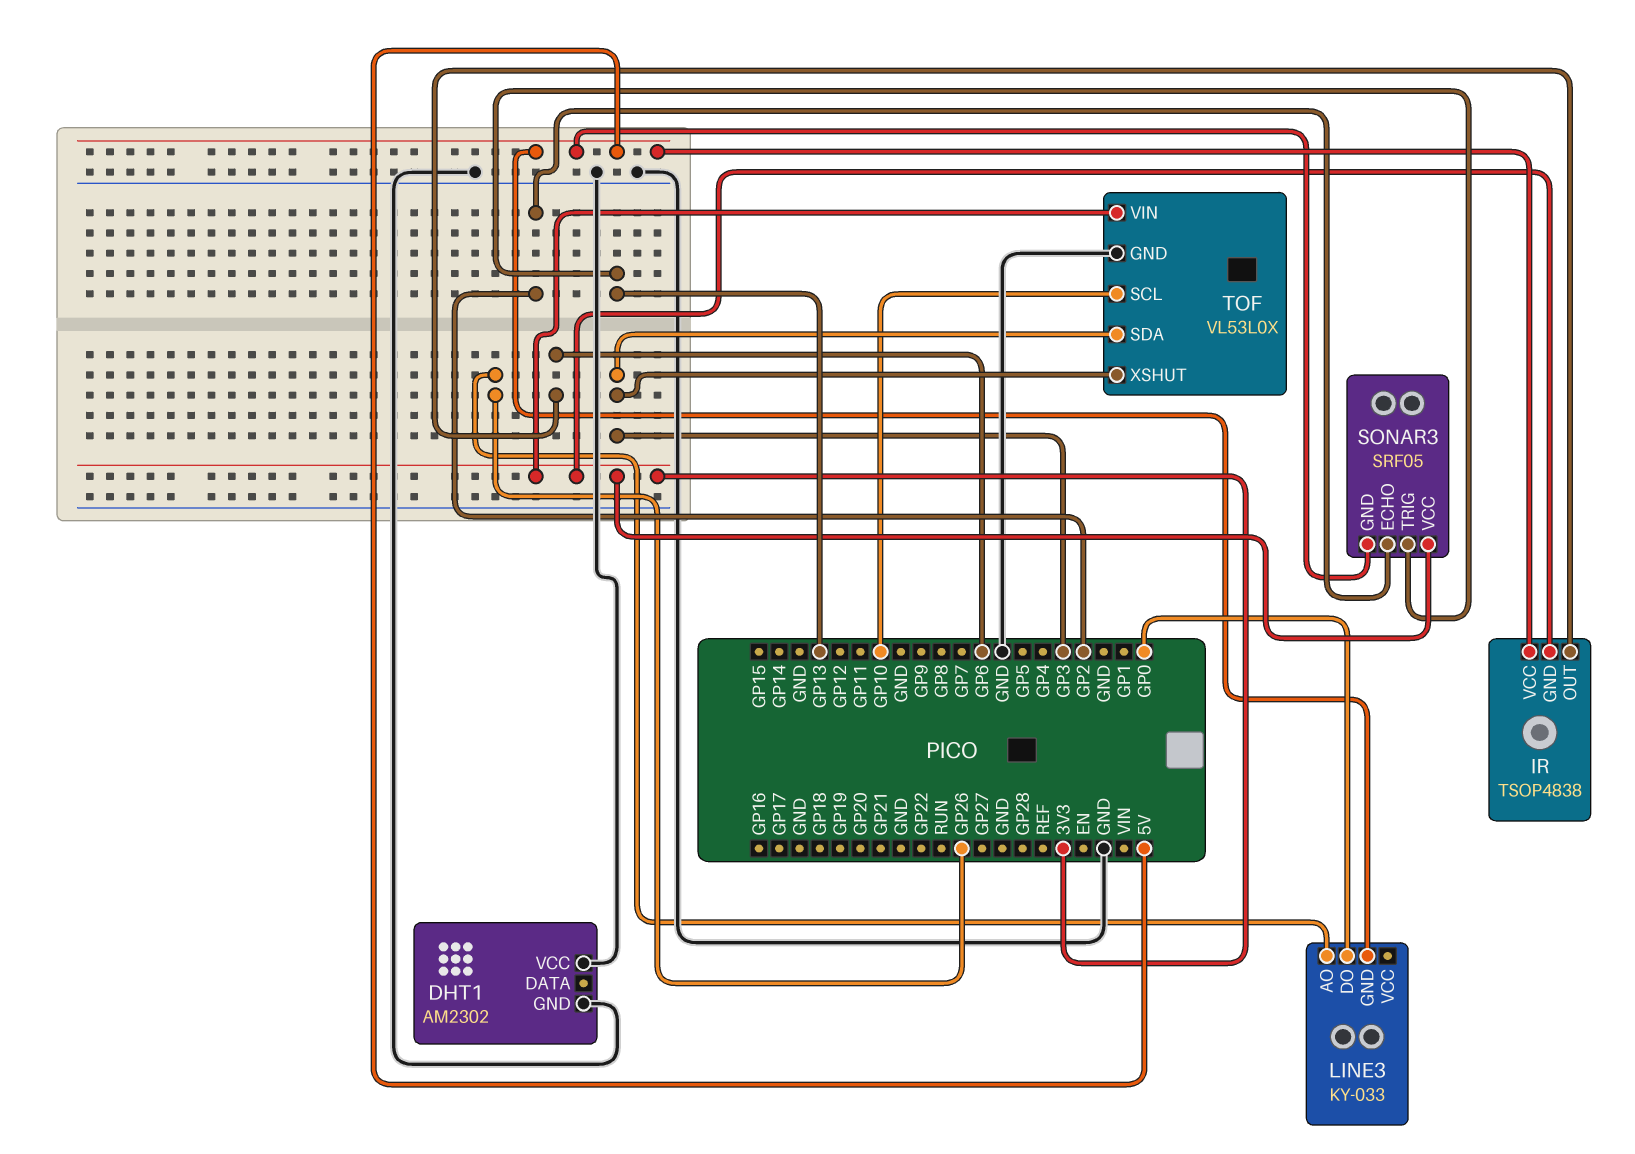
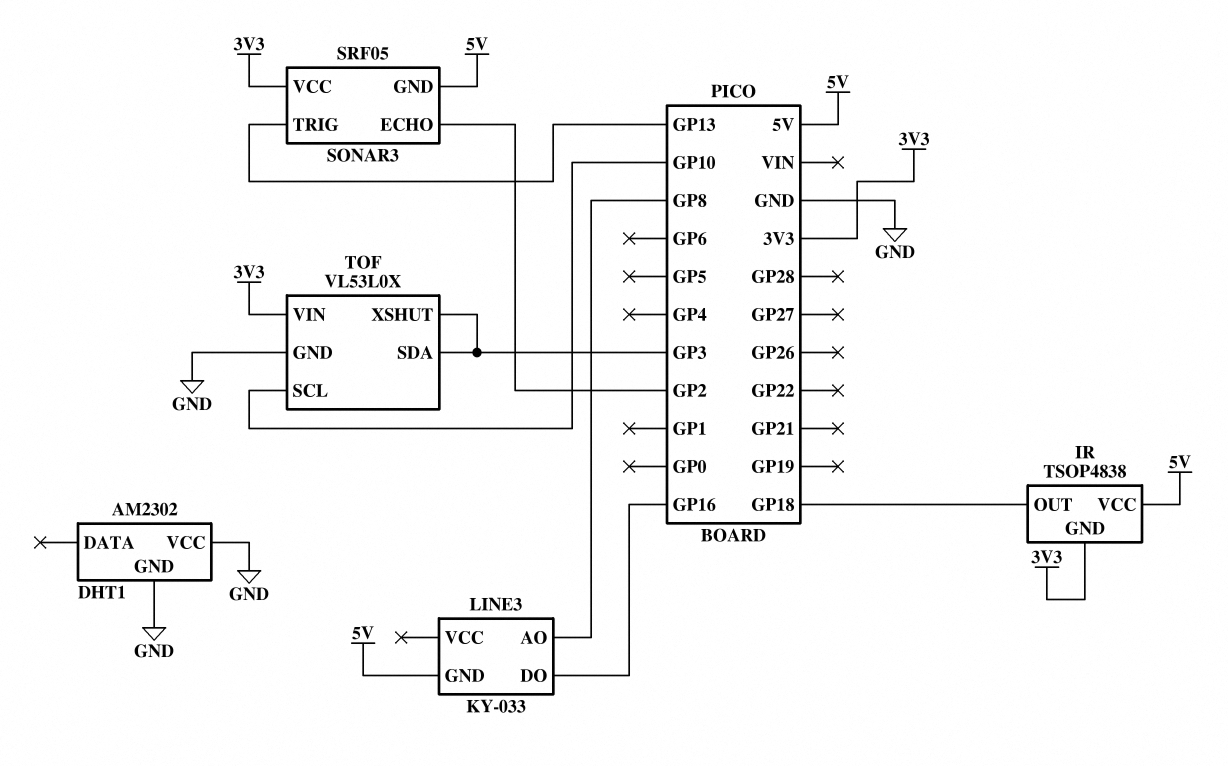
IR pin OUT: GP6 -> GP18
LINE3 pin AO: GP26 -> GP8
LINE3 pin DO: GP0 -> GP16

